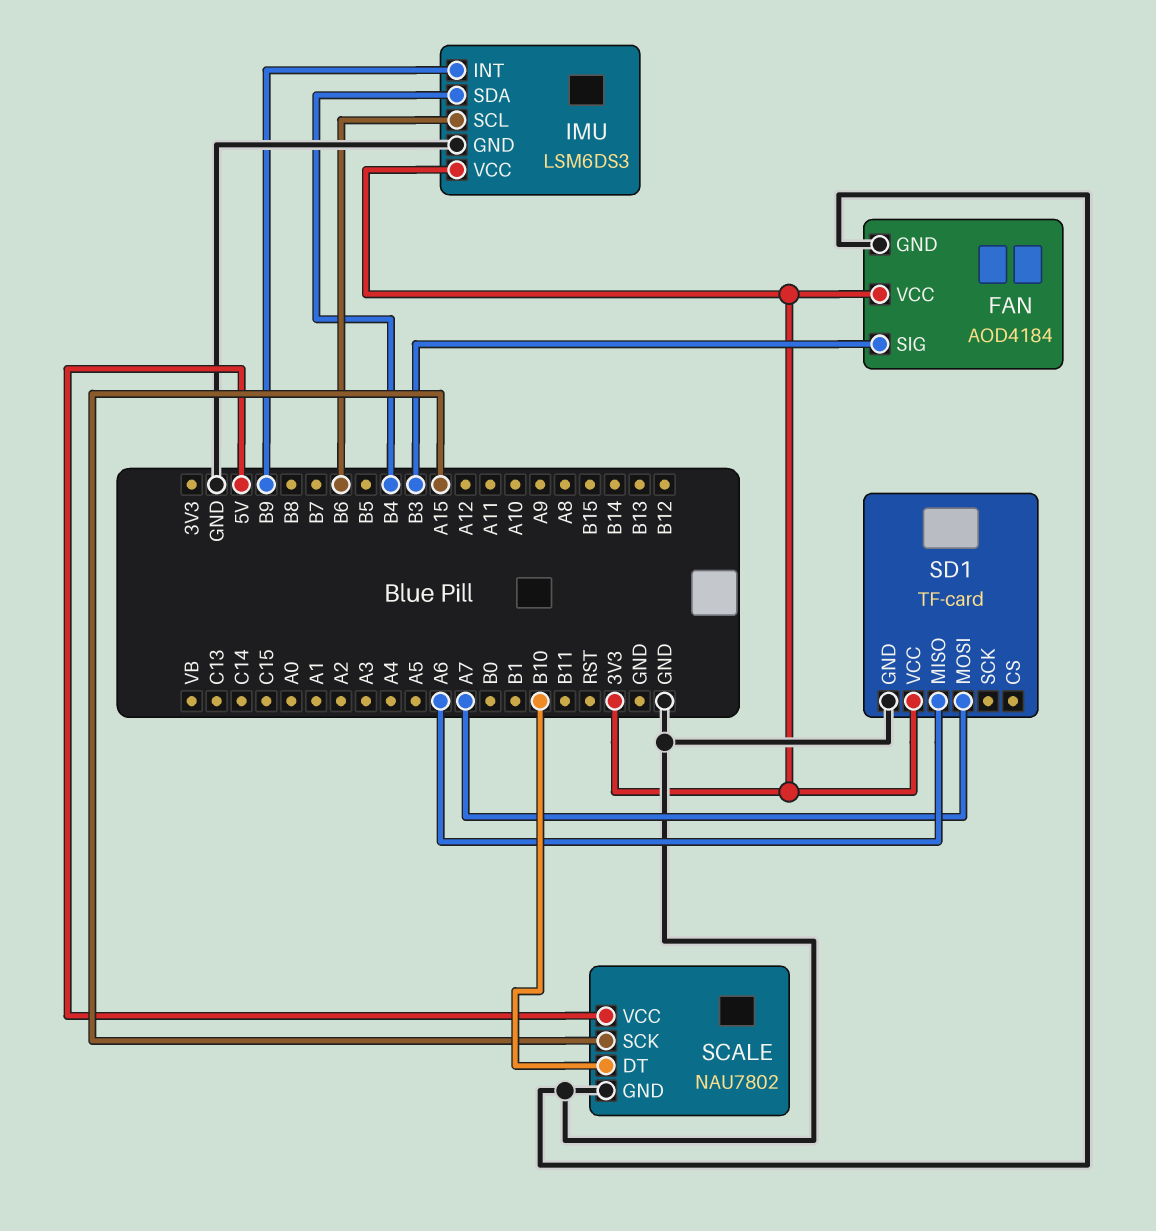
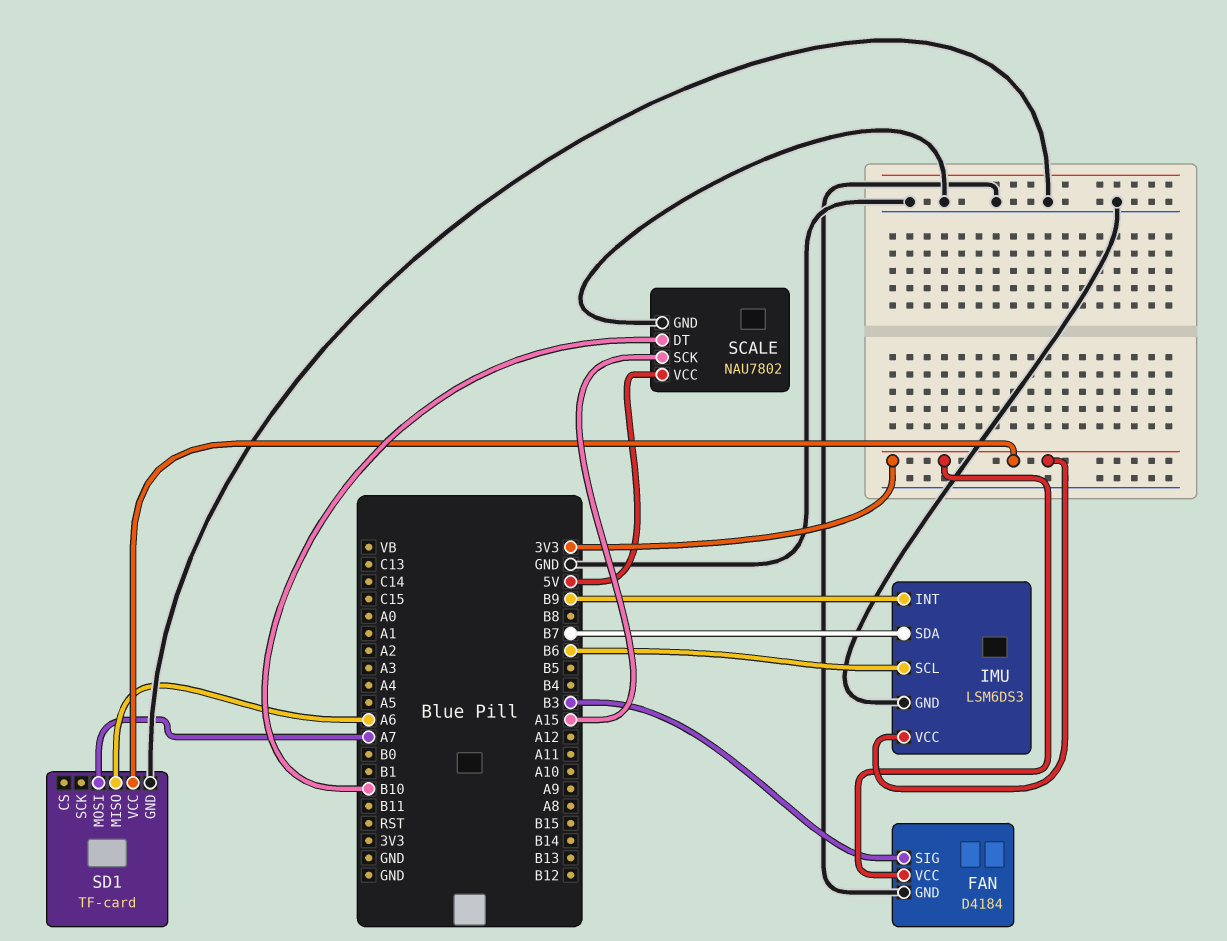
FAN: AOD4184 -> D4184
IMU pin SDA: B4 -> B7

